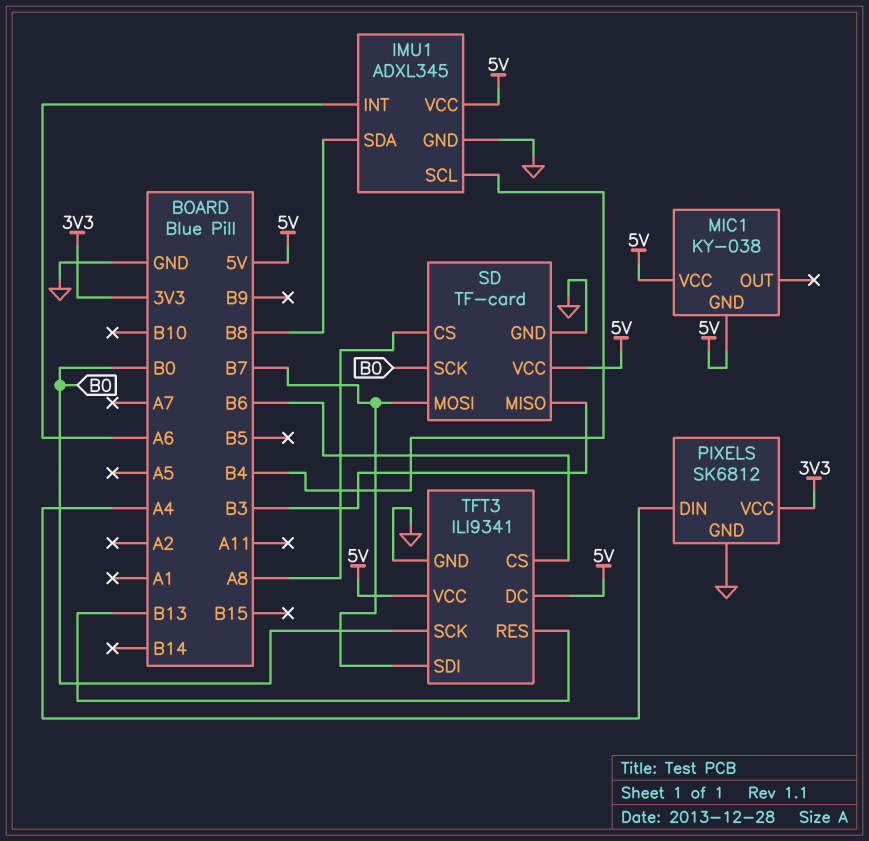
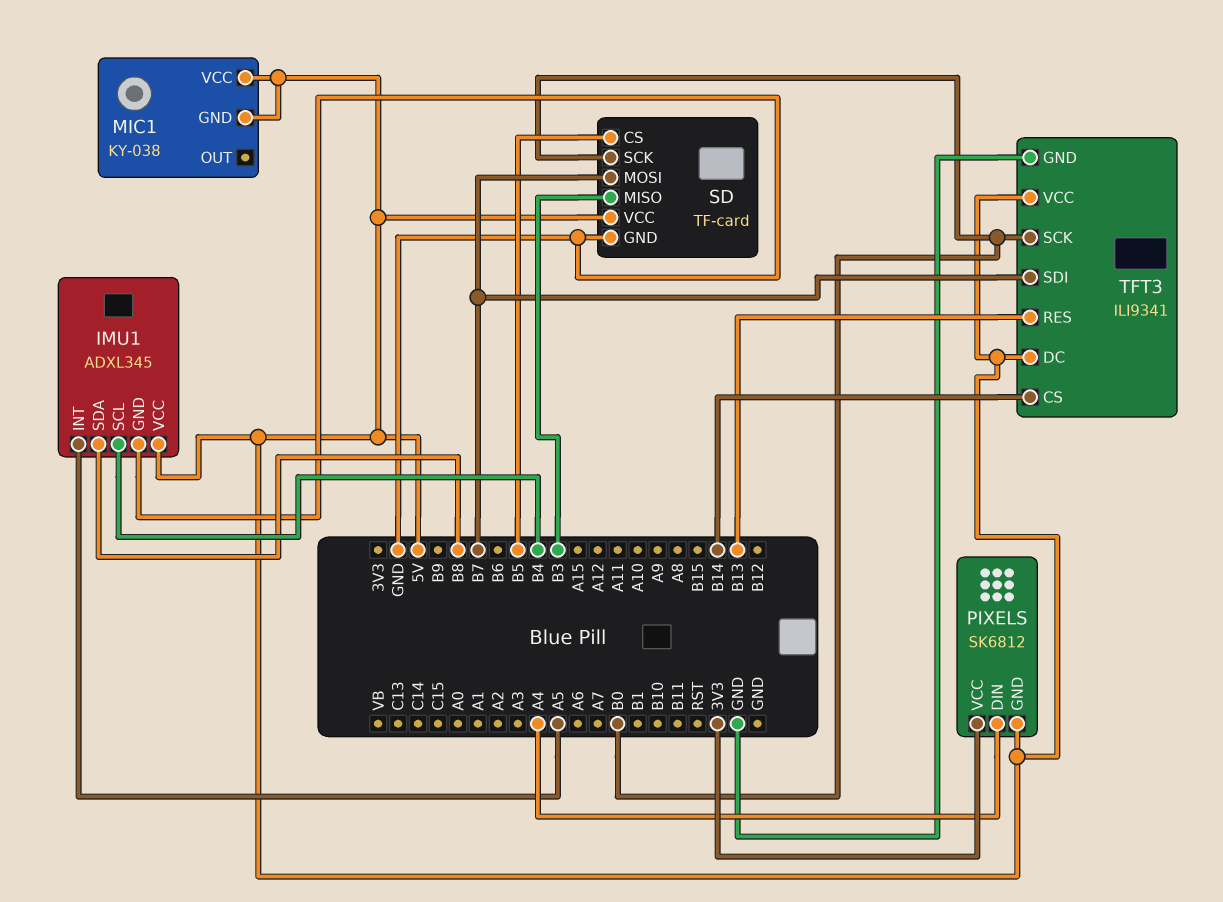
IMU1 pin INT: A6 -> A5
PIXELS pin GND: GND -> 5V
SD pin CS: A8 -> B5
TFT3 pin CS: B6 -> B14

